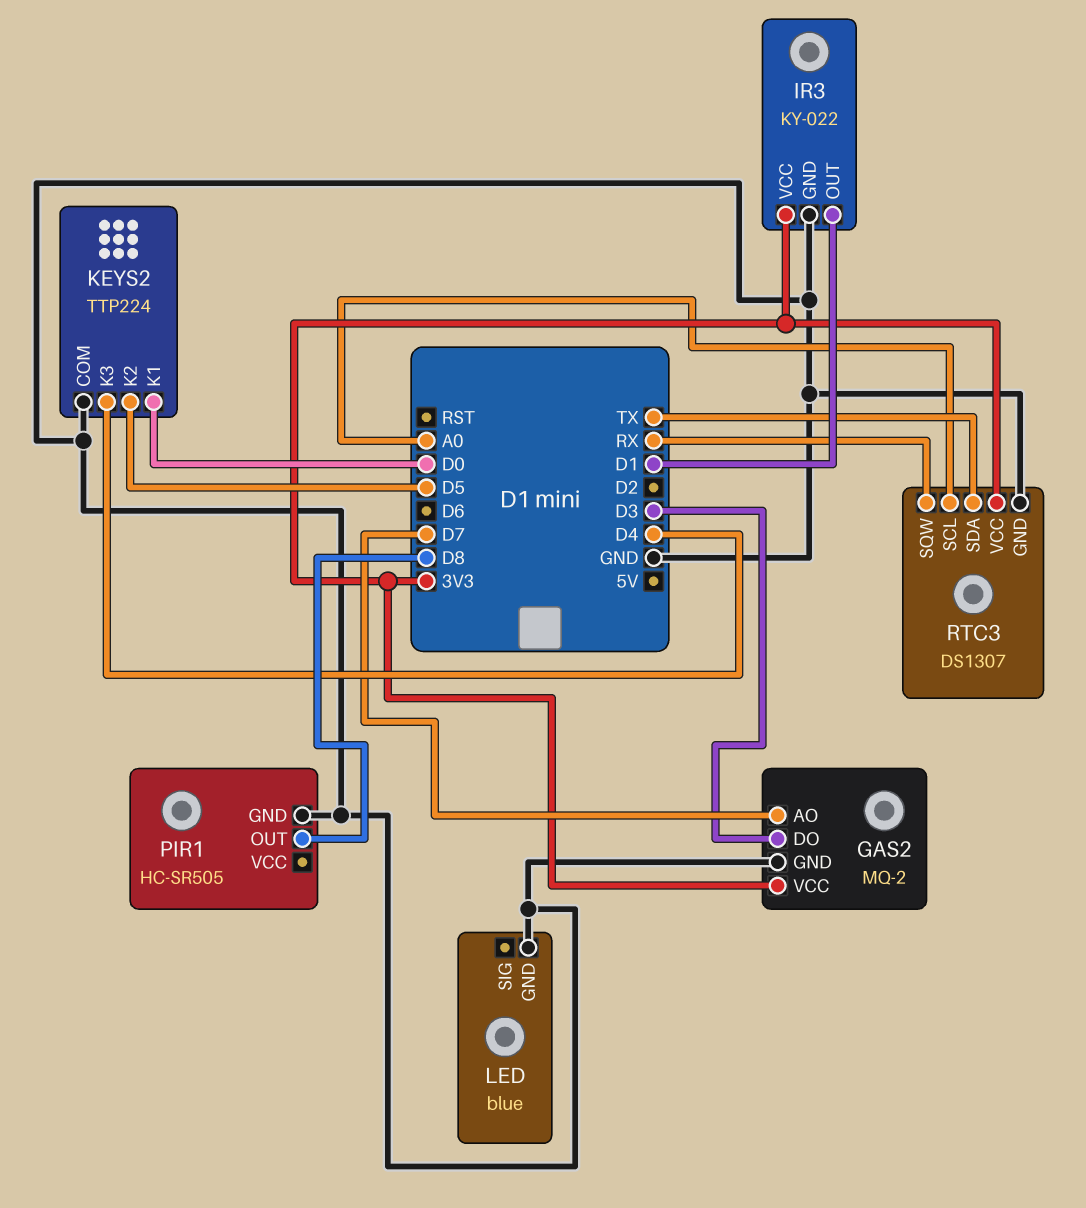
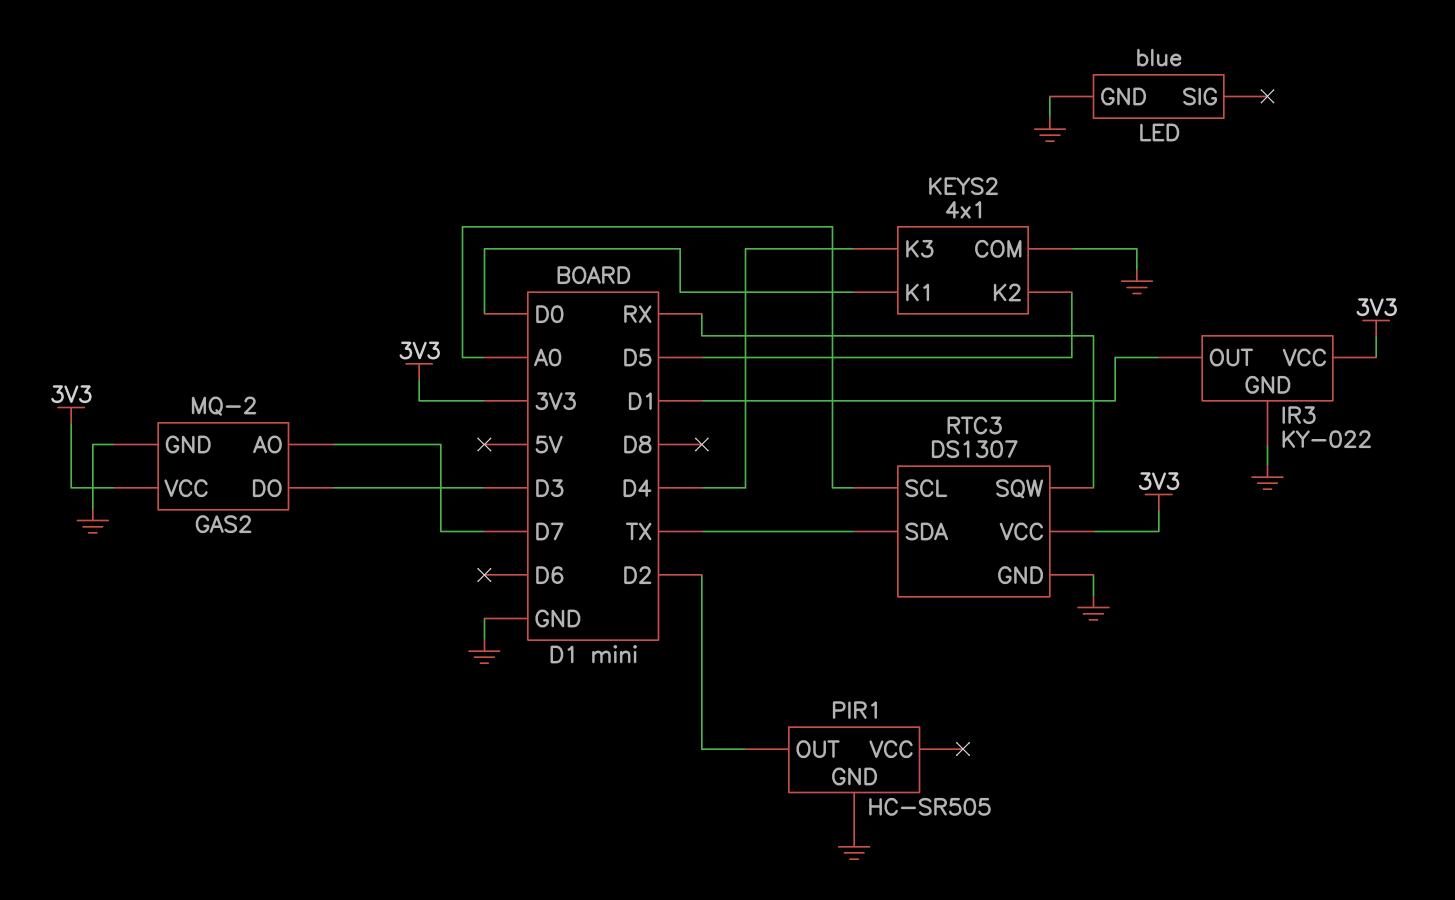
KEYS2: TTP224 -> 4x1
PIR1 pin OUT: D8 -> D2

